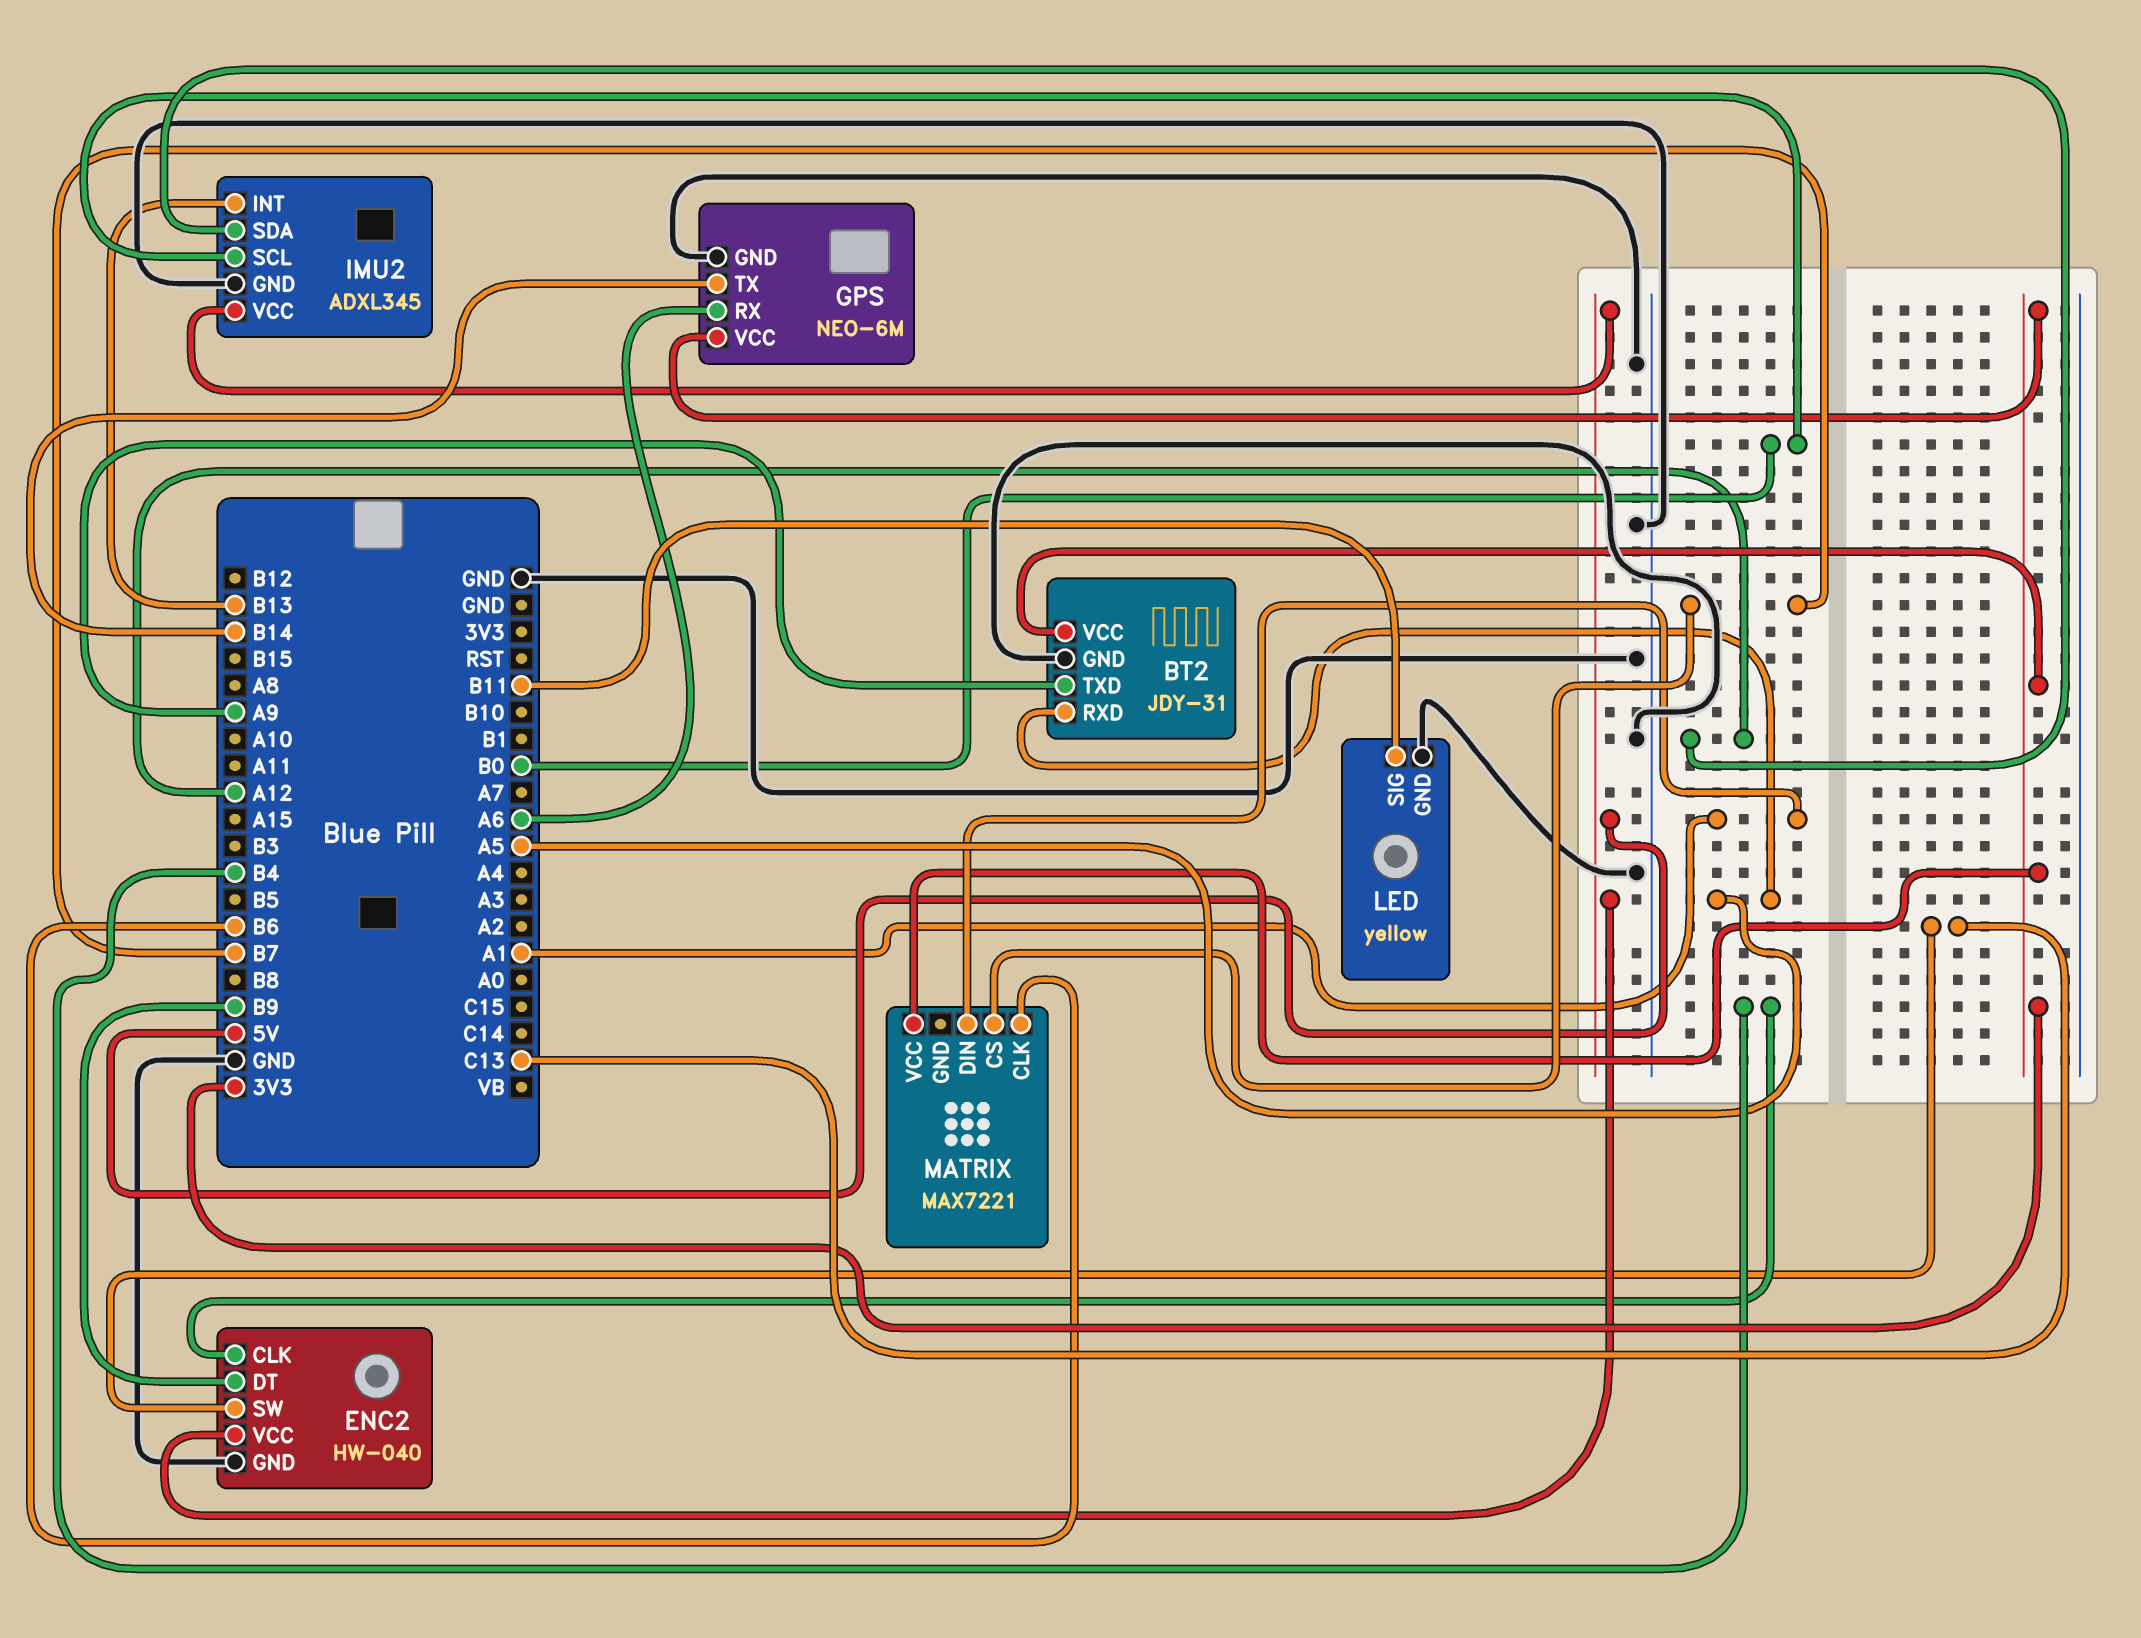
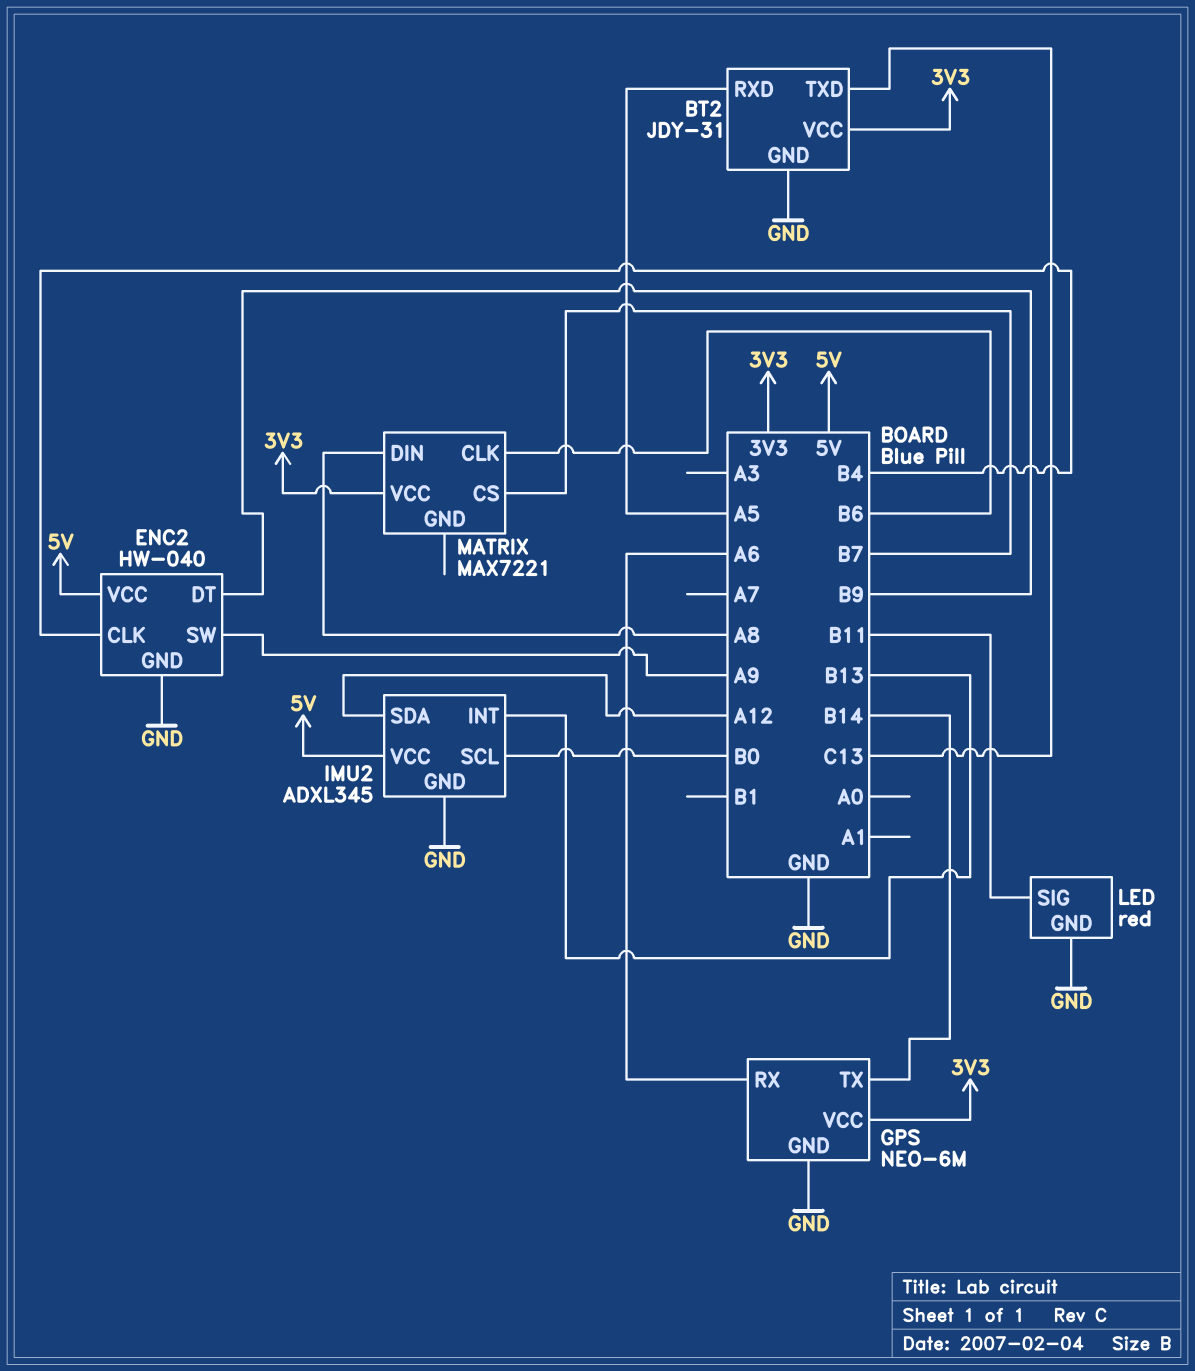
BT2 pin TXD: A9 -> C13
ENC2 pin SW: C13 -> A9
LED: yellow -> red
MATRIX pin DIN: A1 -> A8

